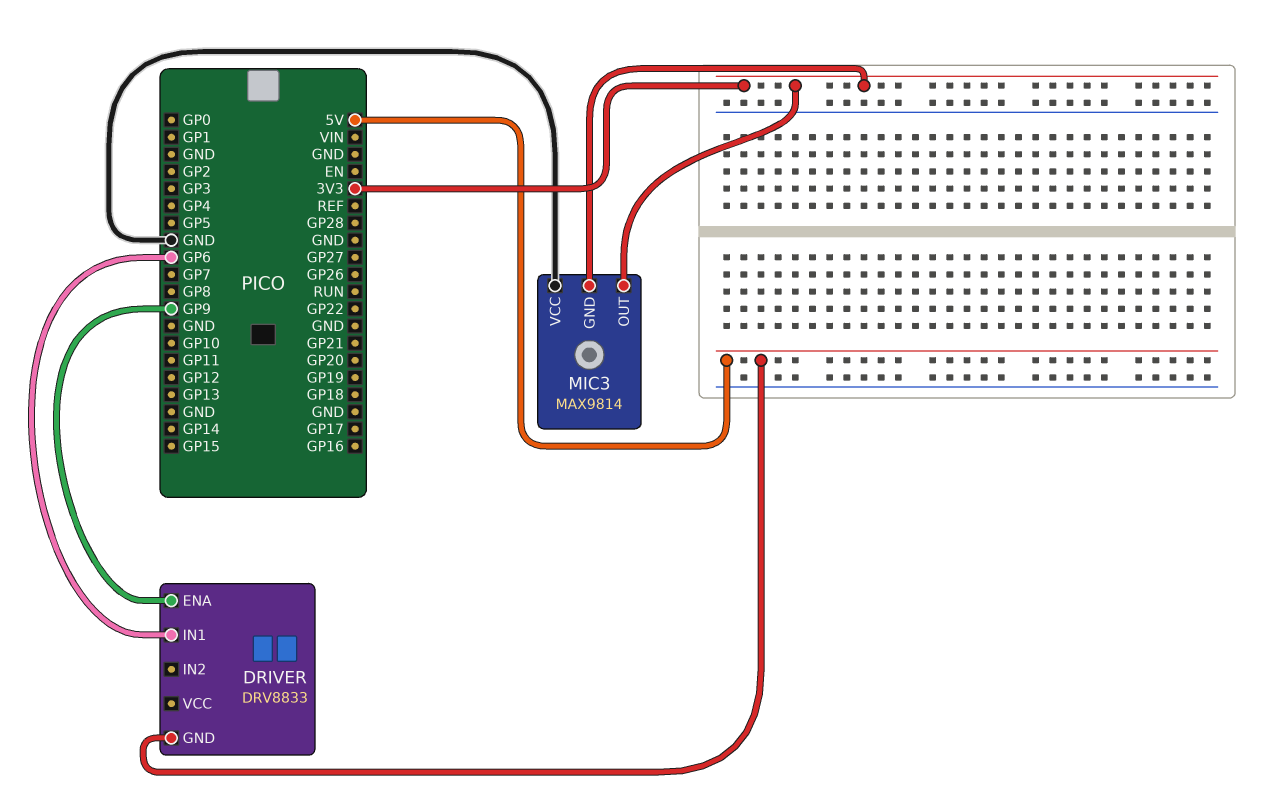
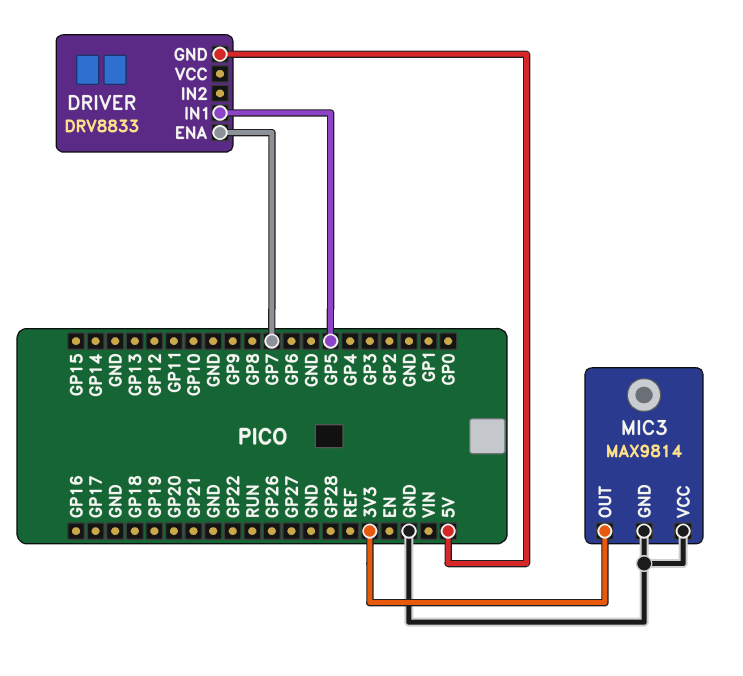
DRIVER pin ENA: GP9 -> GP7
DRIVER pin IN1: GP6 -> GP5
MIC3 pin GND: 3V3 -> GND

